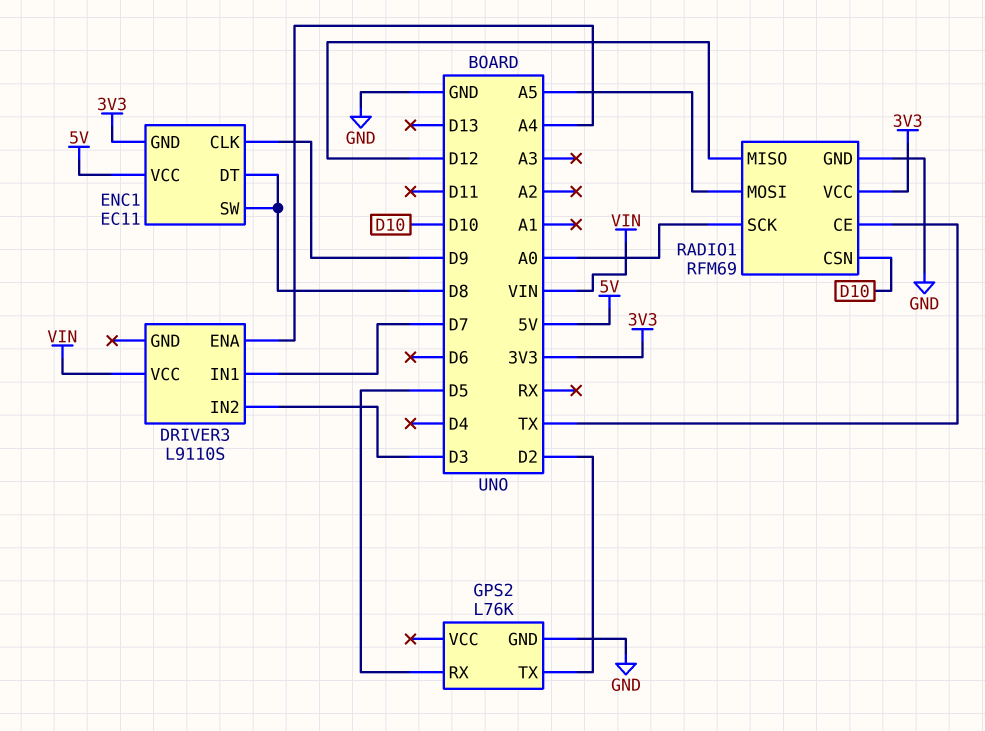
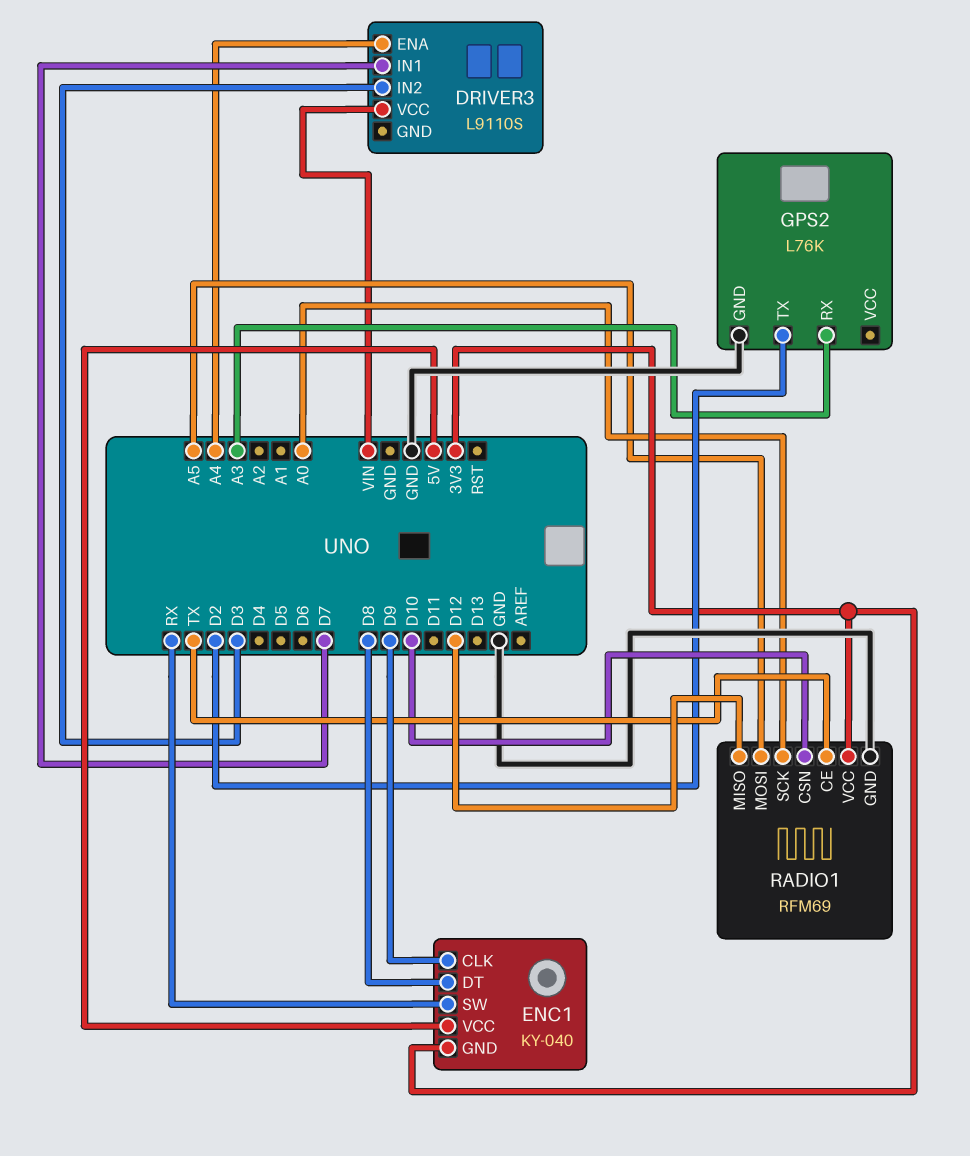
ENC1: EC11 -> KY-040
ENC1 pin SW: D8 -> RX
GPS2 pin RX: D5 -> A3

